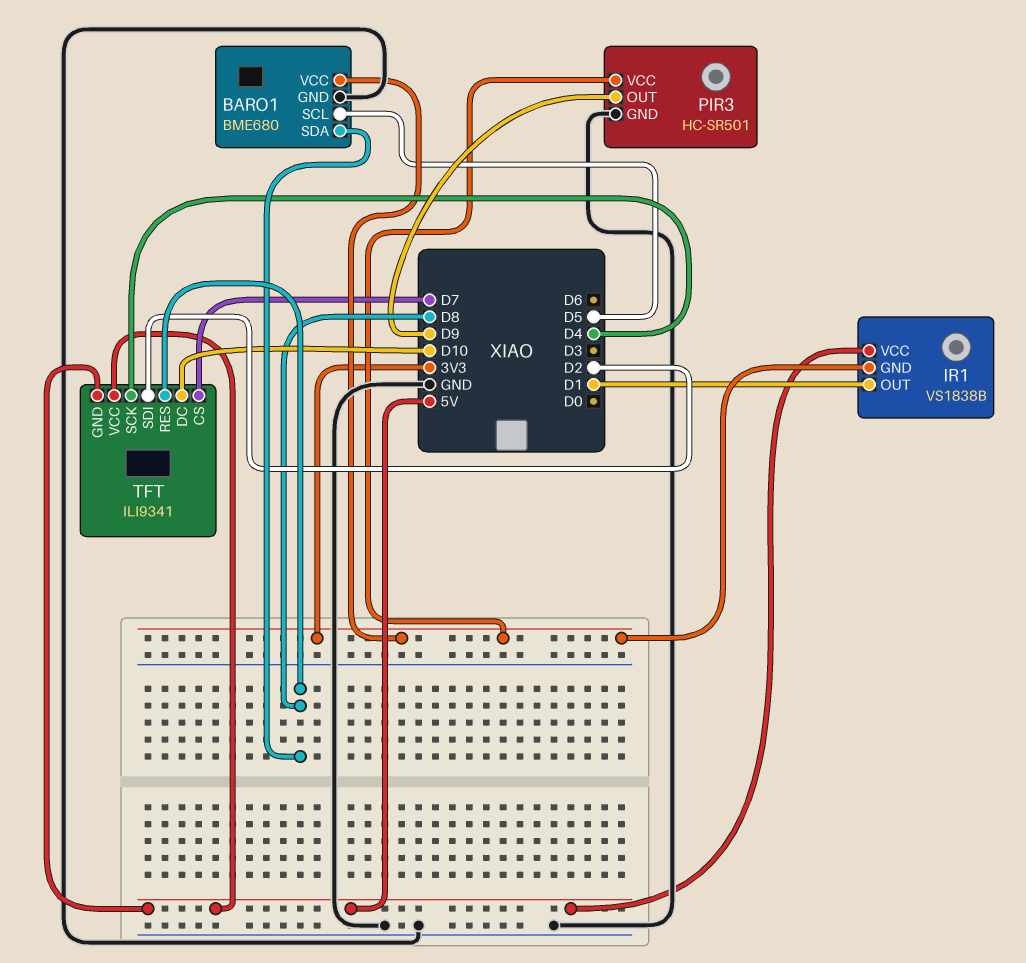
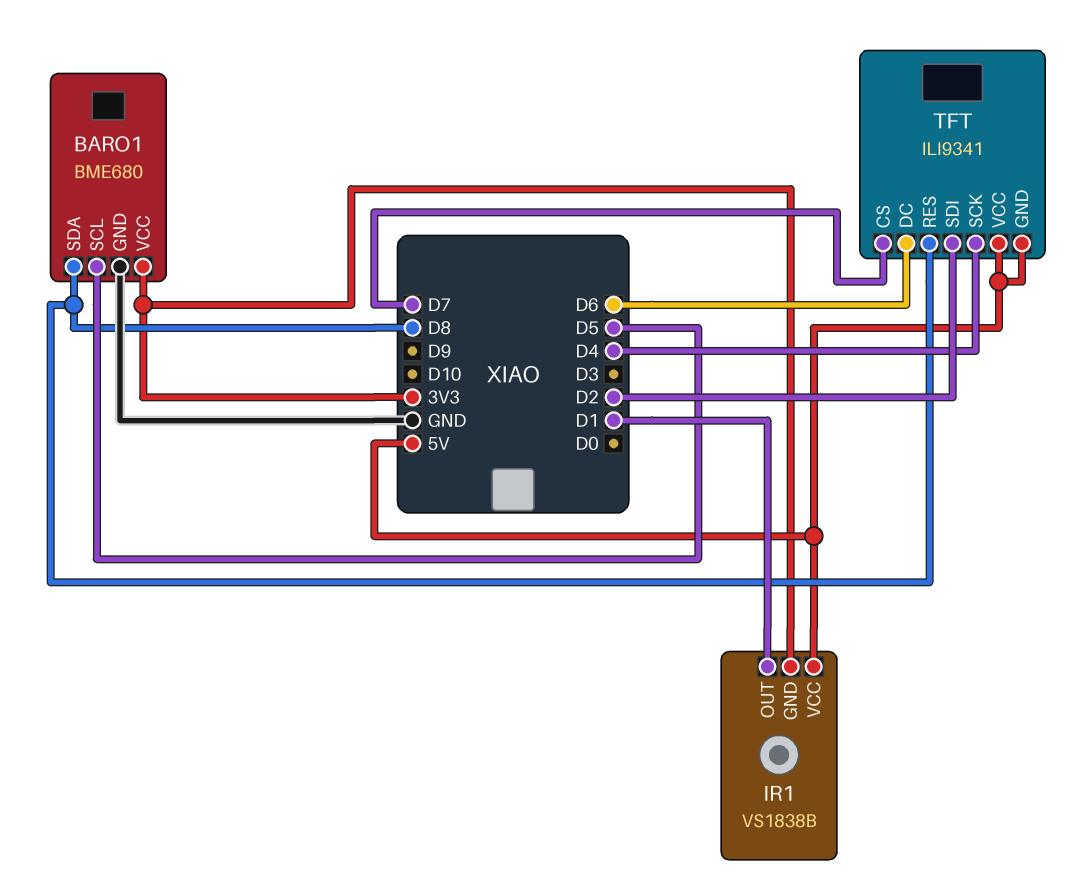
PIR3: HC-SR501 -> none
PIR3 pin GND: GND -> none
PIR3 pin OUT: D9 -> none
PIR3 pin VCC: 3V3 -> none
TFT pin DC: D10 -> D6

